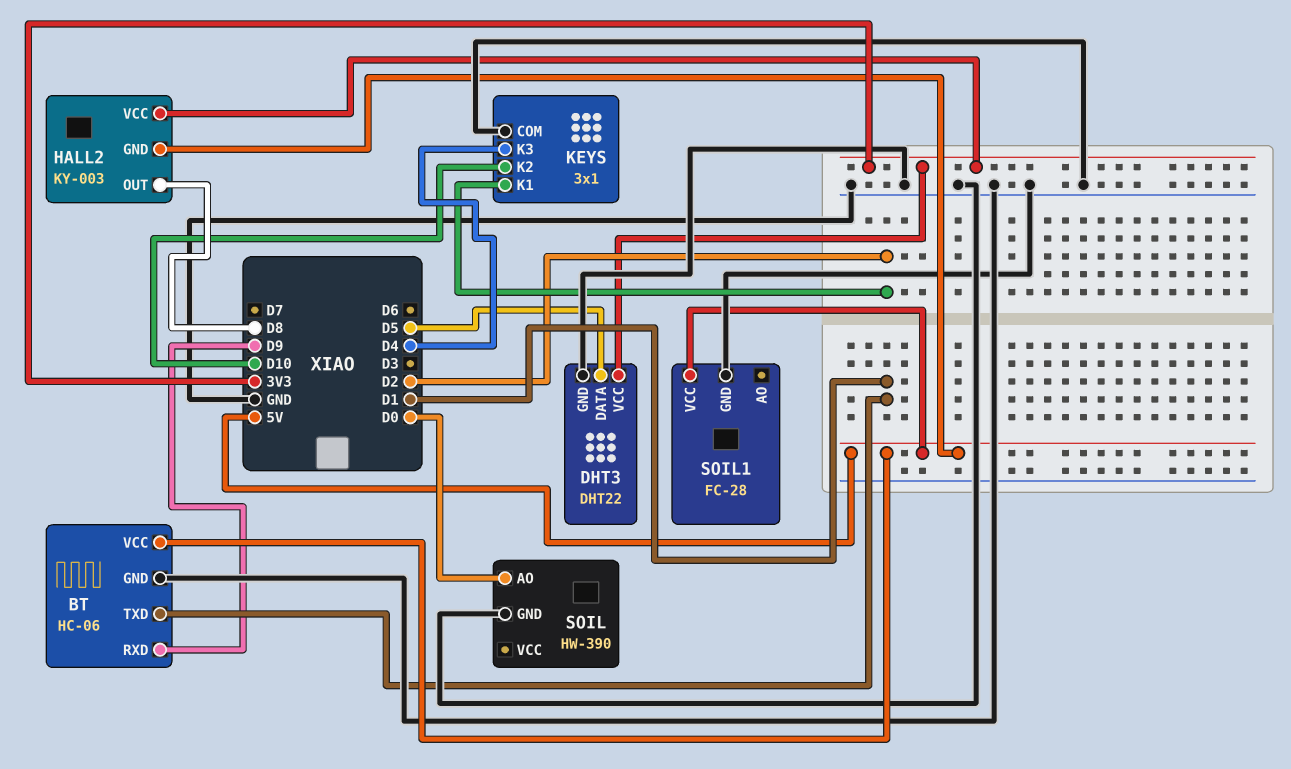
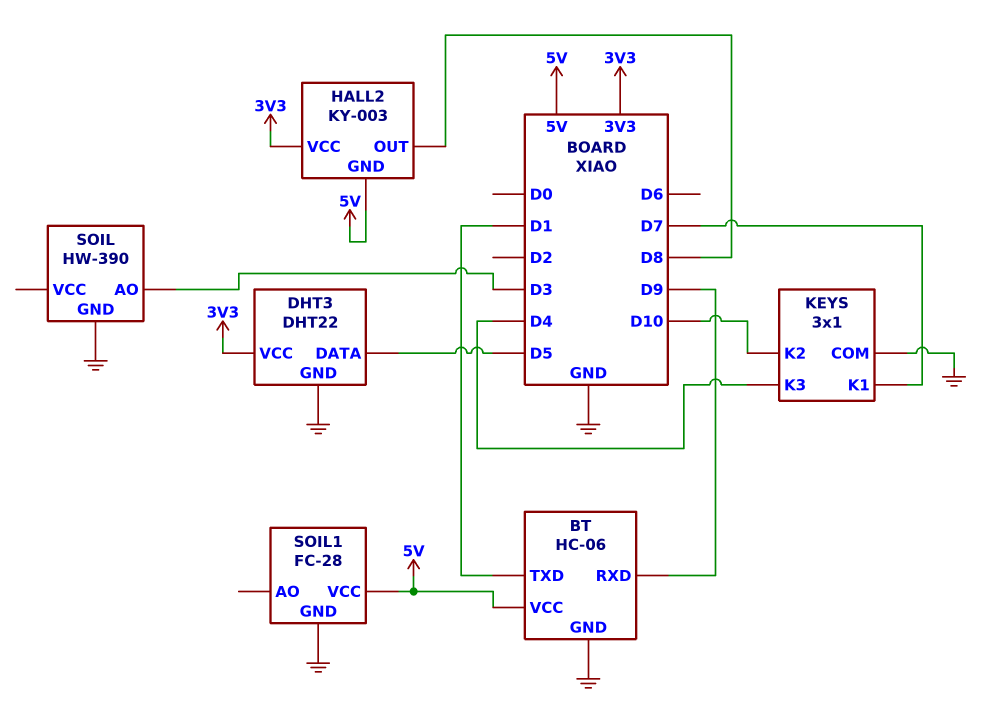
KEYS pin K1: D2 -> D7
SOIL pin AO: D0 -> D3

